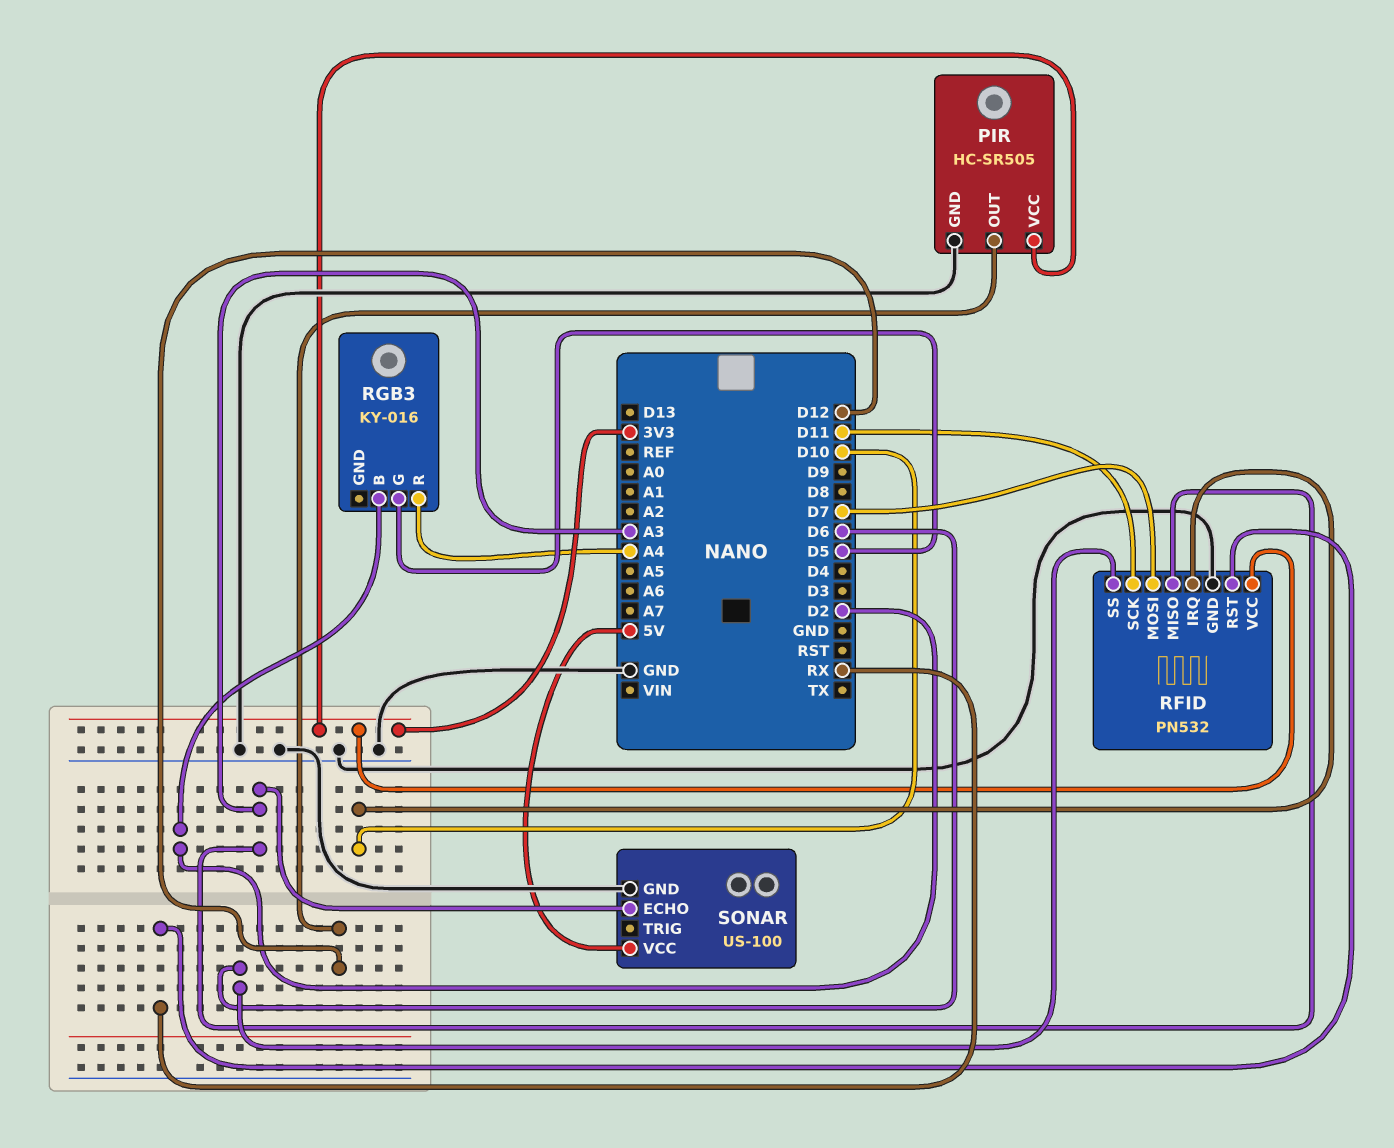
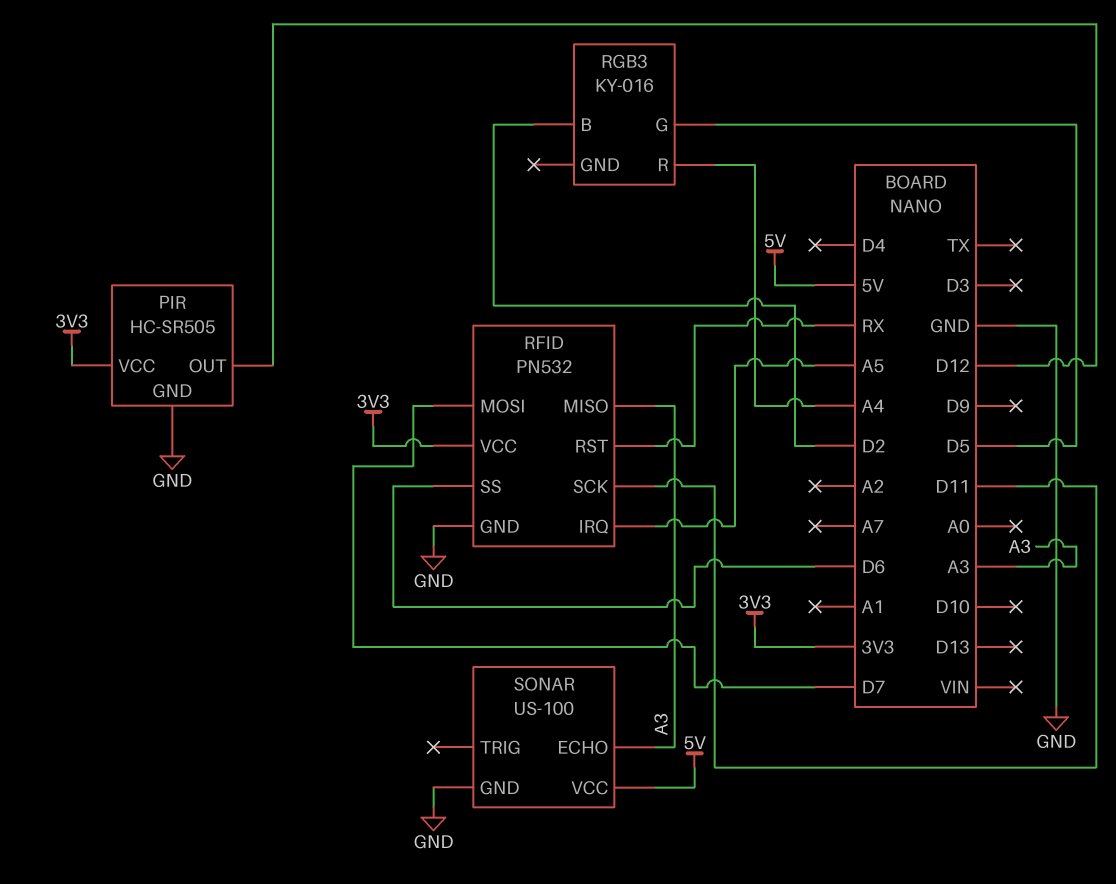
RFID pin IRQ: D10 -> A5

